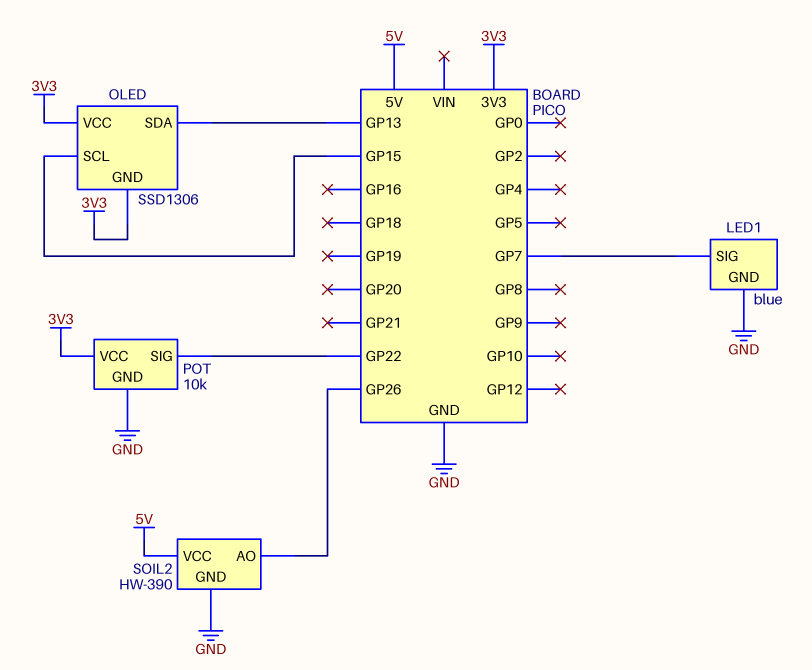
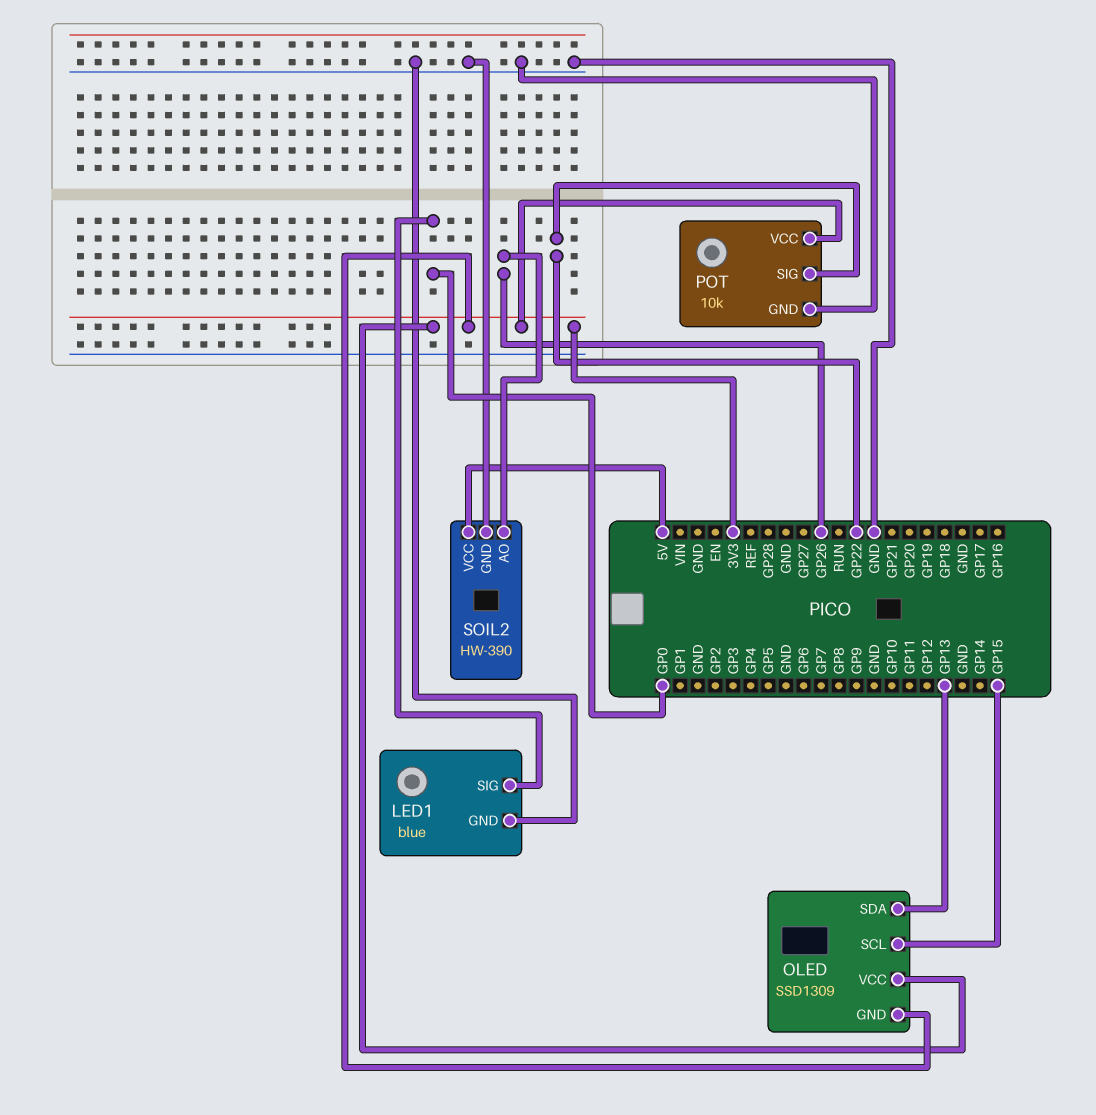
LED1 pin SIG: GP7 -> GP0
OLED: SSD1306 -> SSD1309

